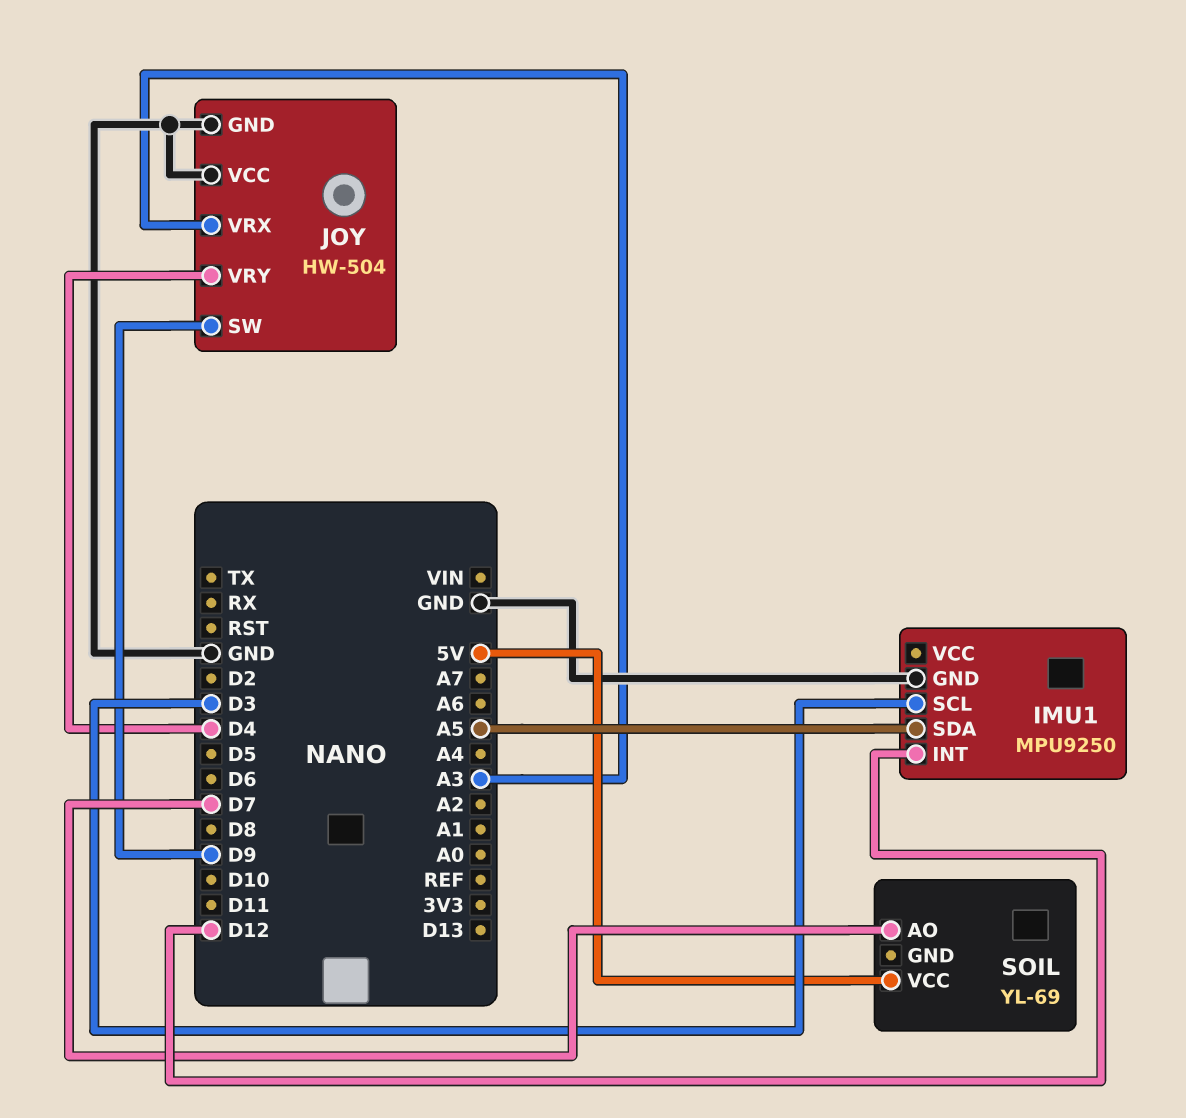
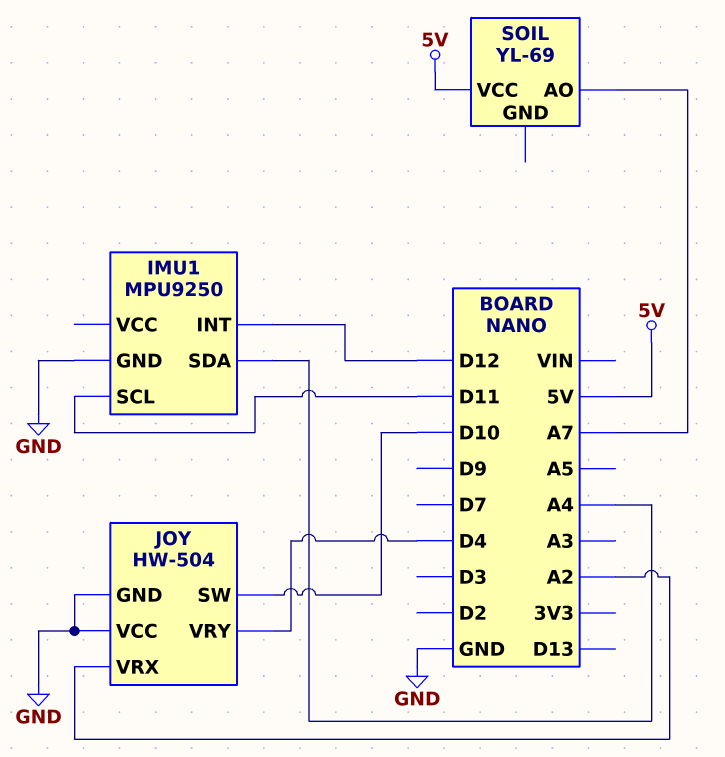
IMU1 pin SCL: D3 -> D11
IMU1 pin SDA: A5 -> A4
JOY pin SW: D9 -> D10
JOY pin VRX: A3 -> A2
SOIL pin AO: D7 -> A7

